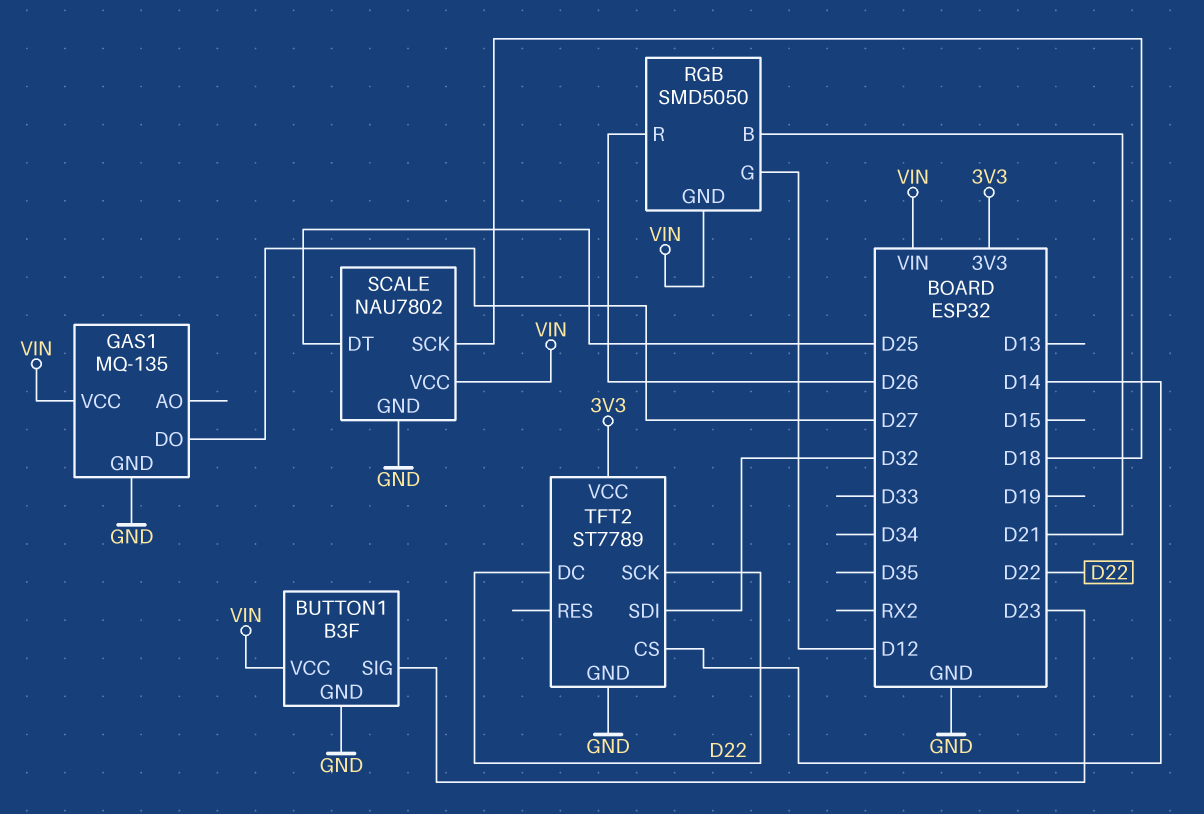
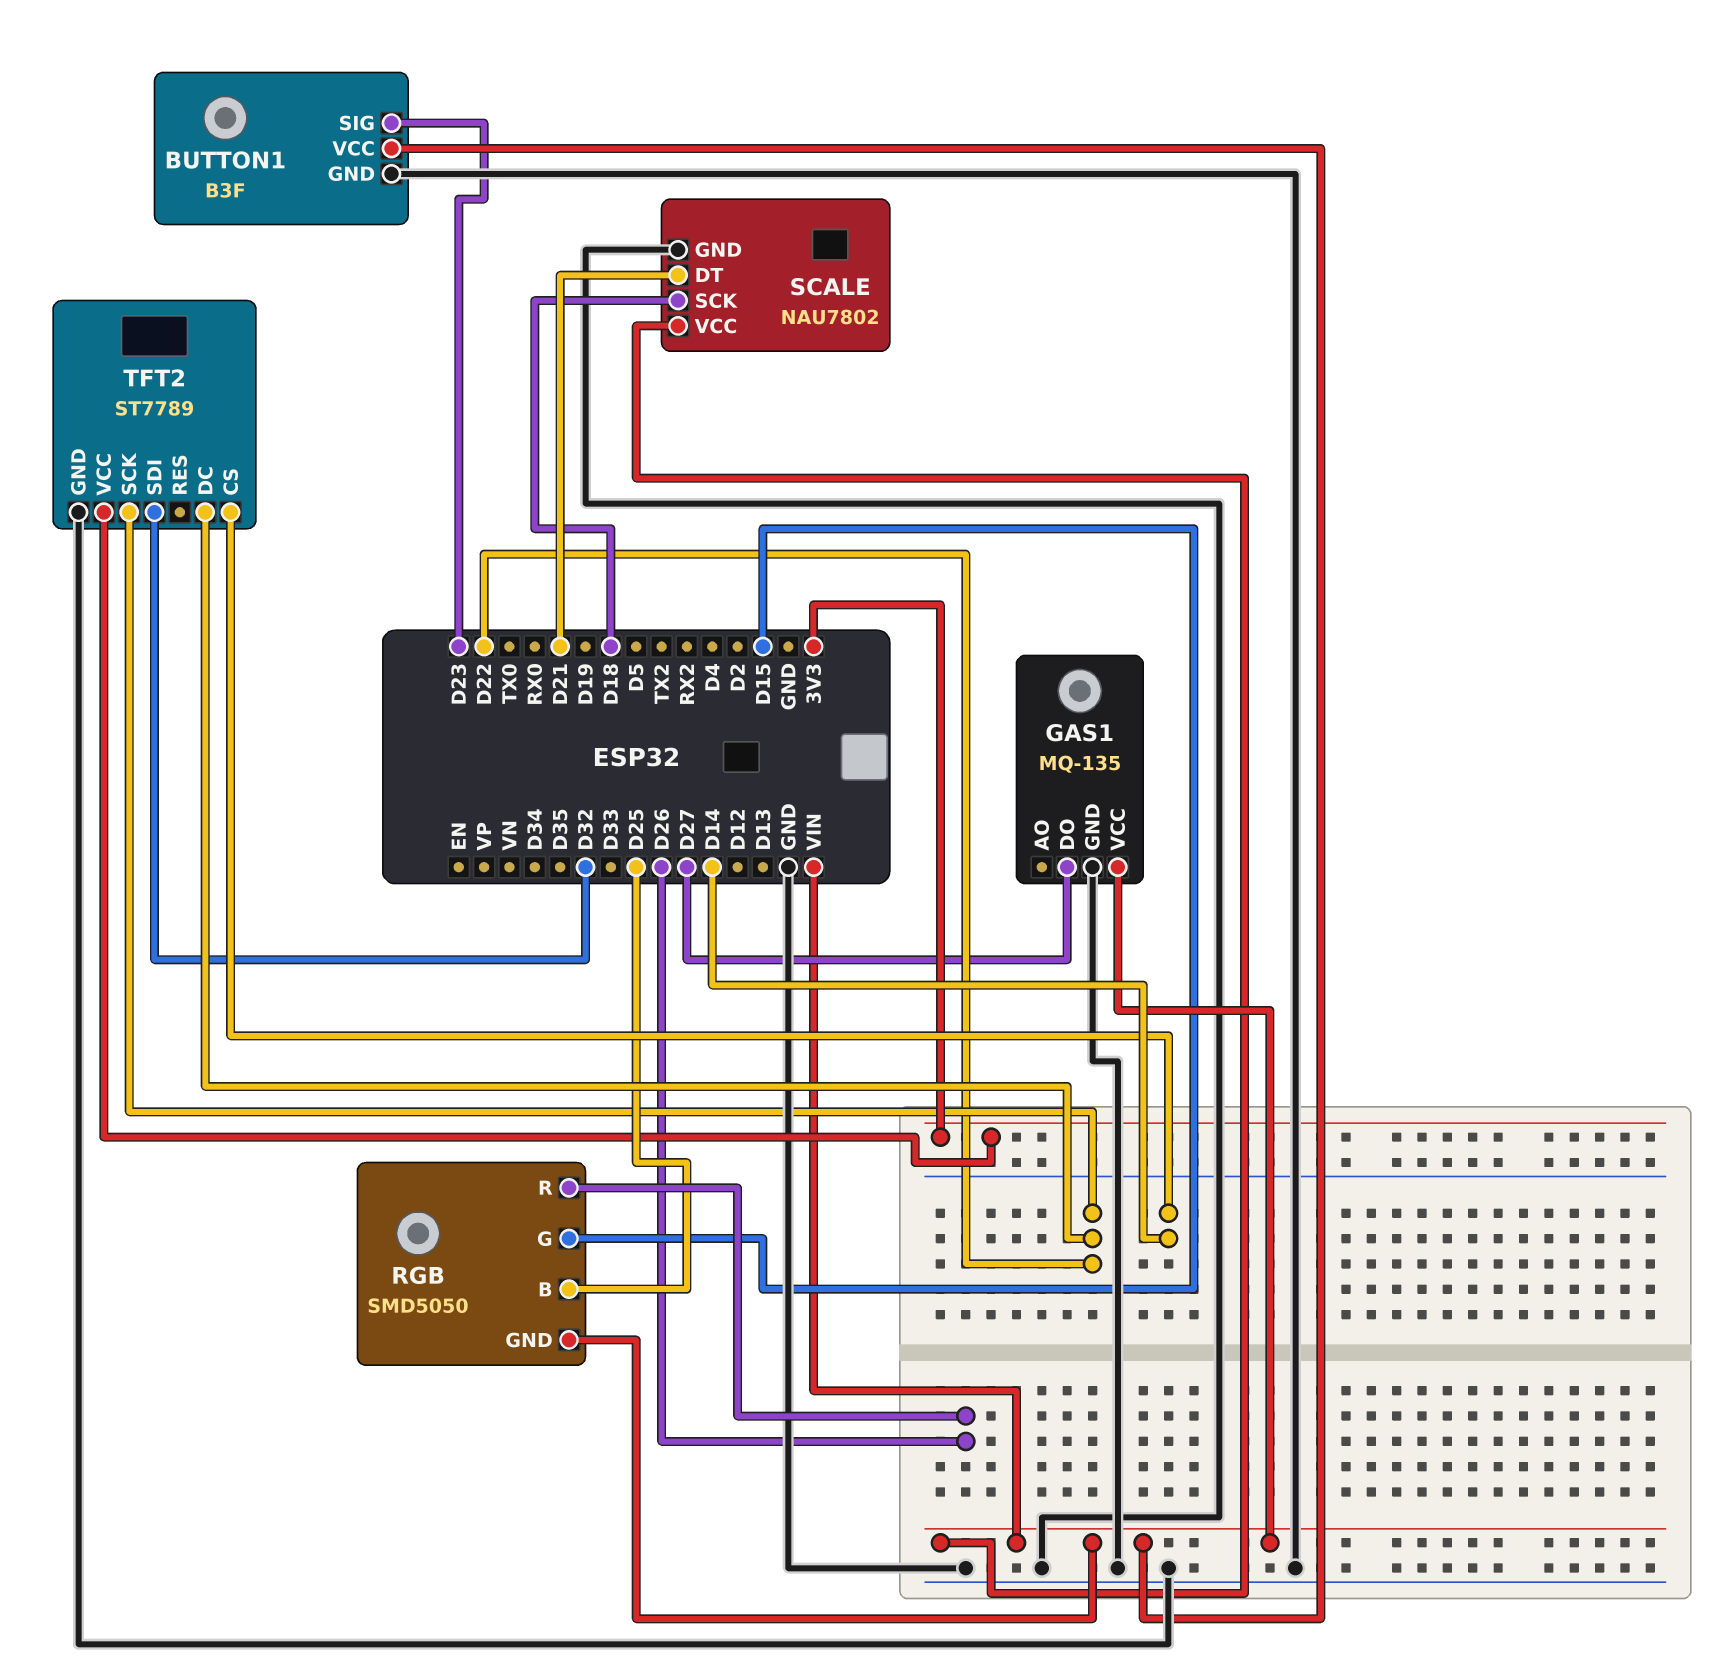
RGB pin B: D21 -> D25
RGB pin G: D12 -> D15
SCALE pin DT: D25 -> D21

